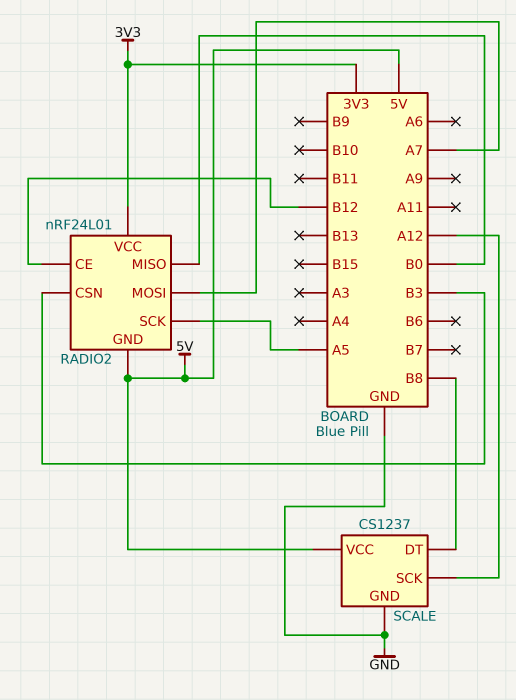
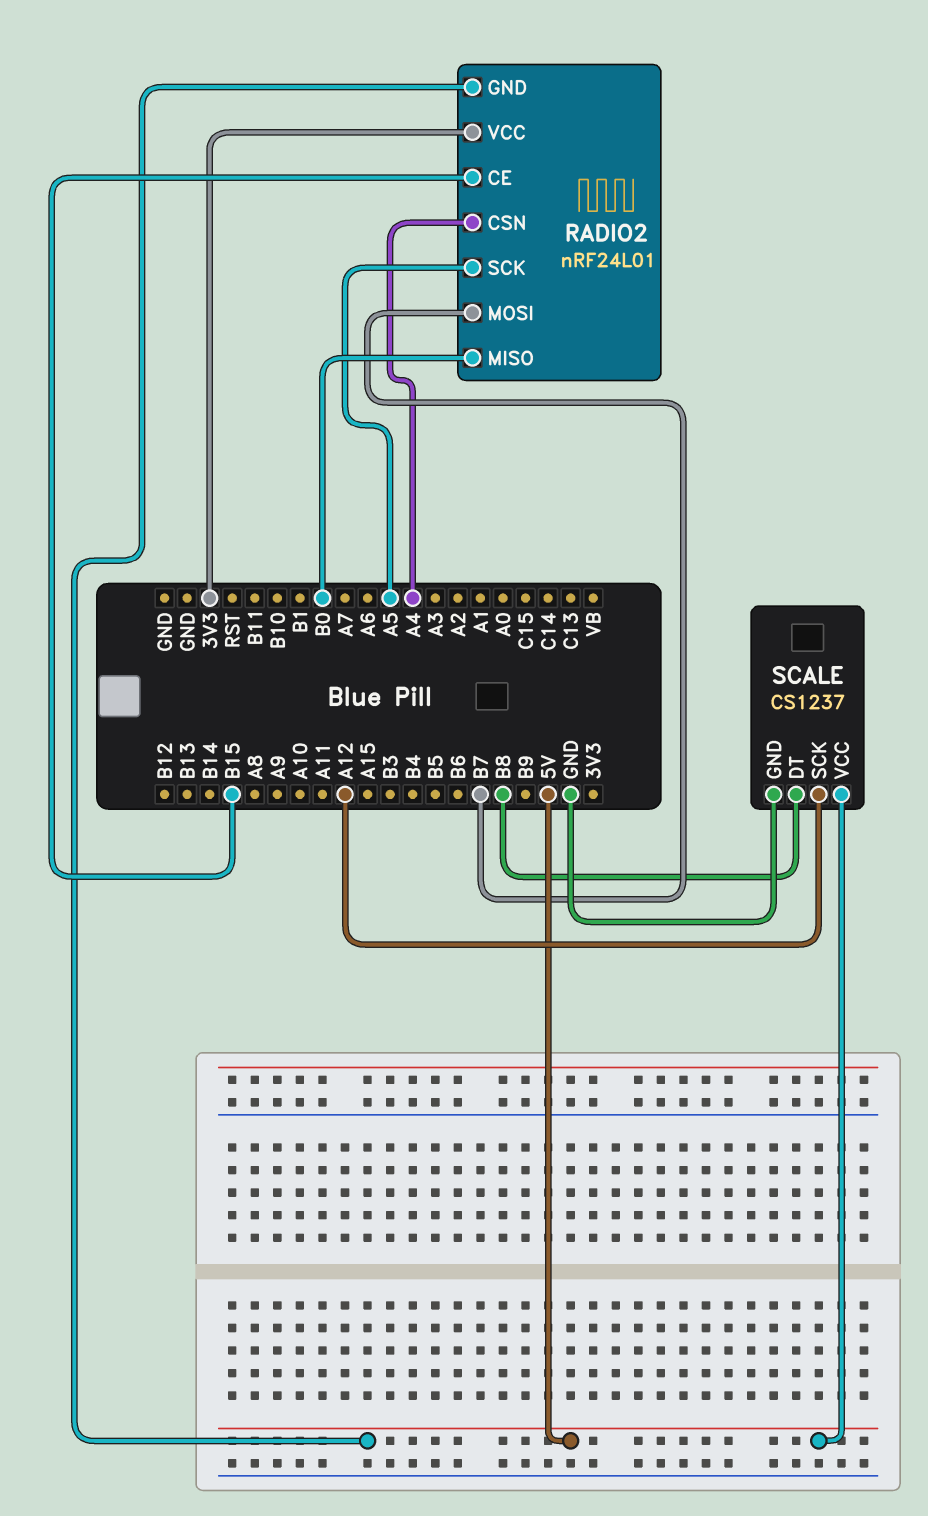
RADIO2 pin CE: B12 -> B15
RADIO2 pin CSN: B3 -> A4
RADIO2 pin MOSI: A7 -> B7

